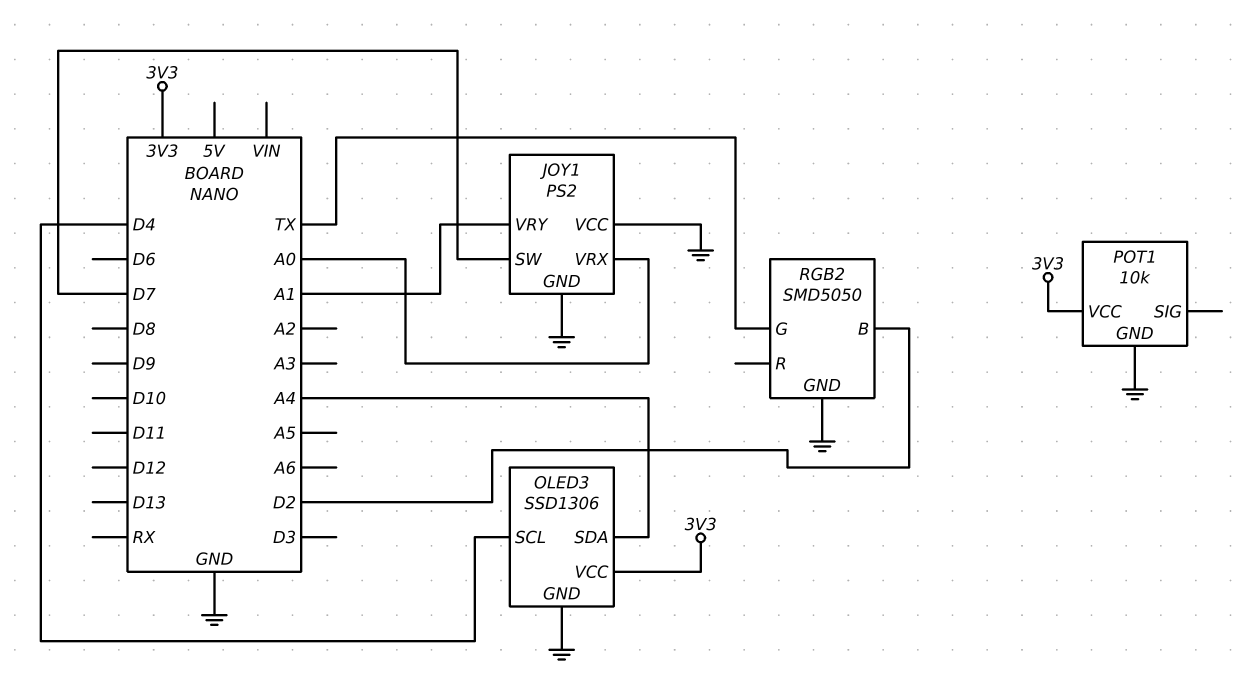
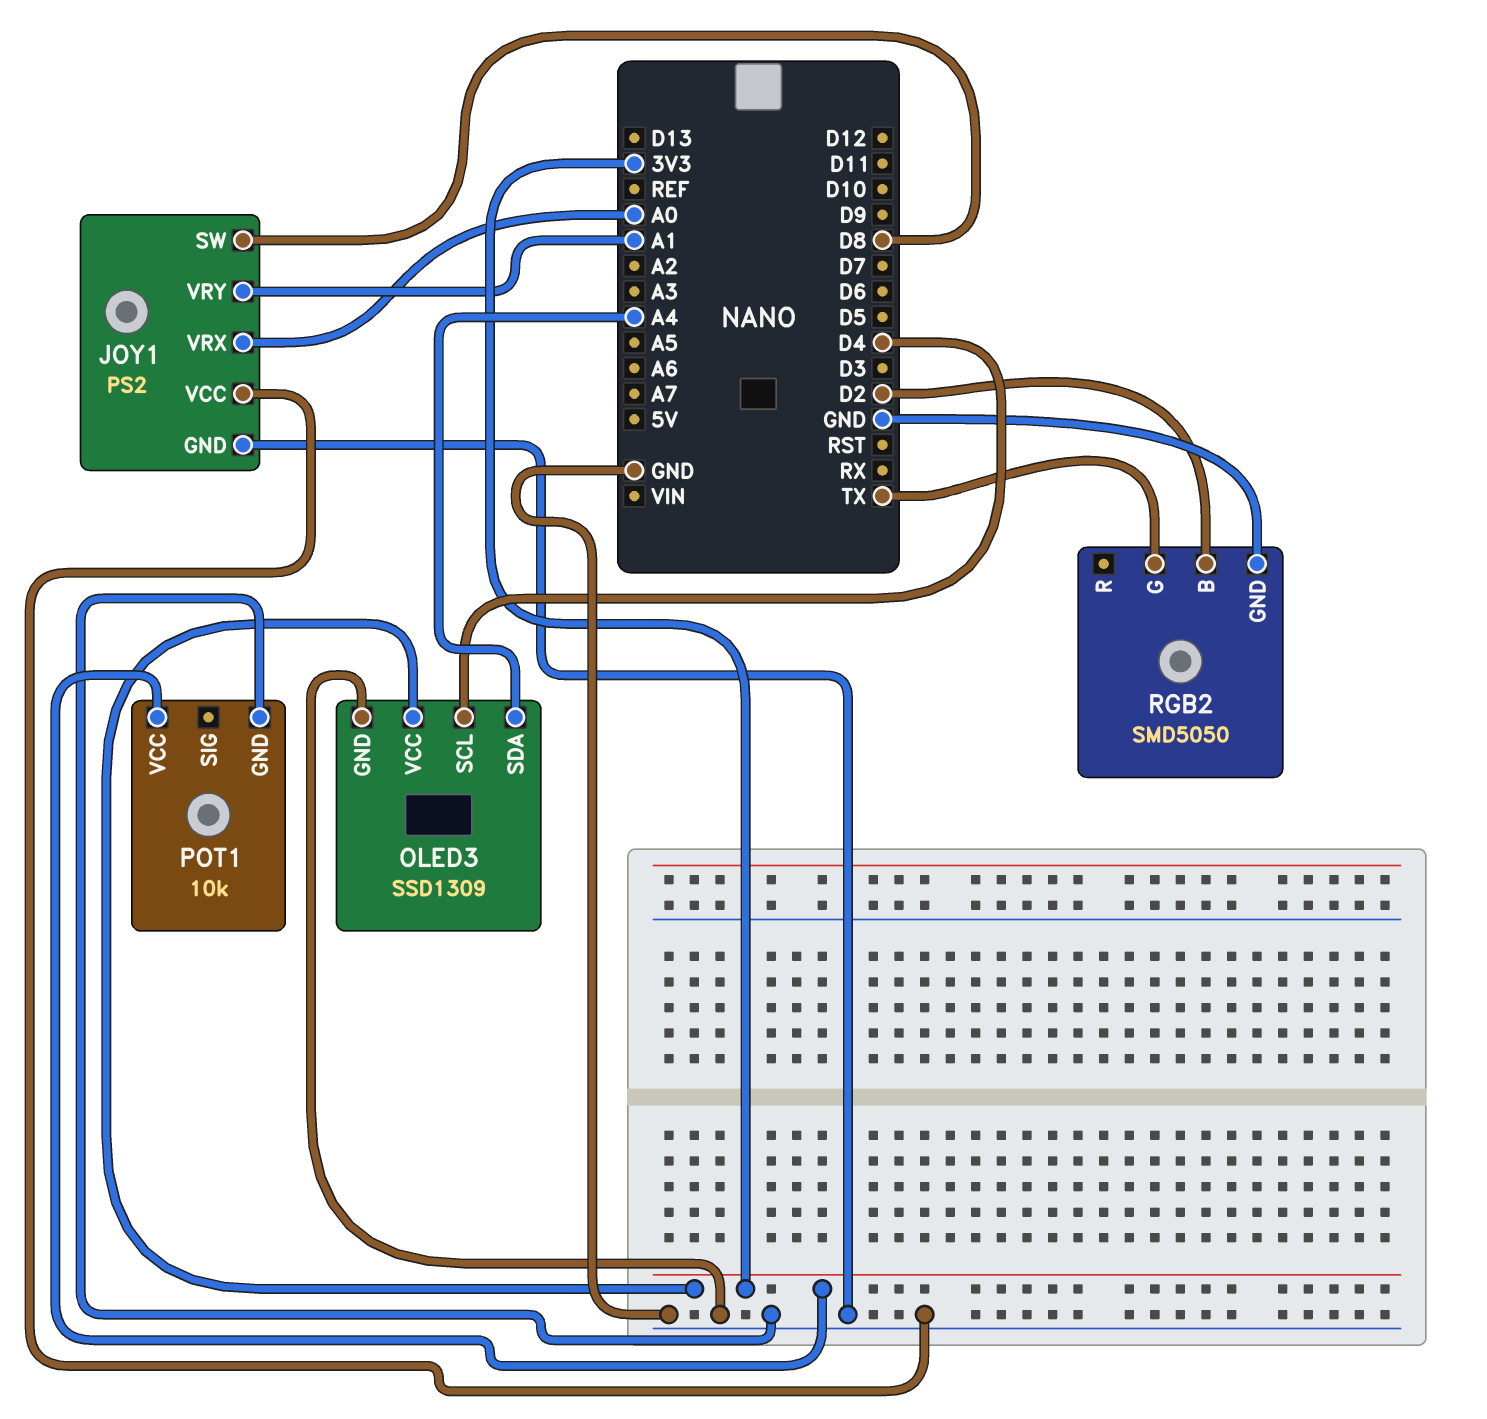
JOY1 pin SW: D7 -> D8
OLED3: SSD1306 -> SSD1309

